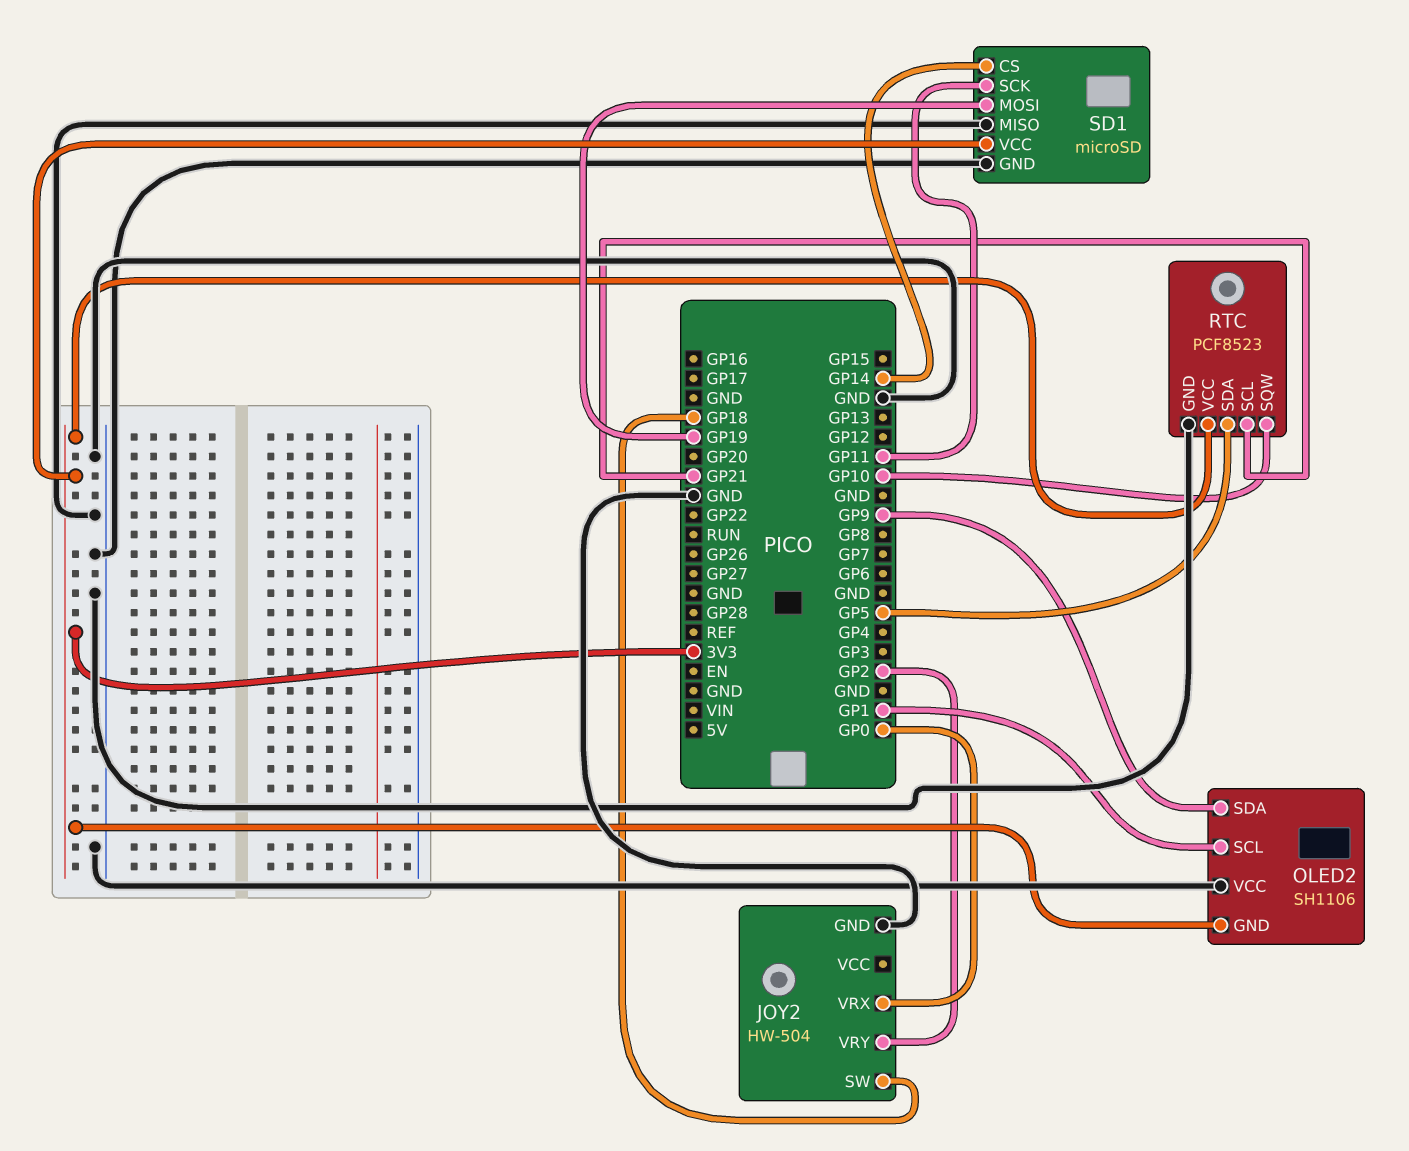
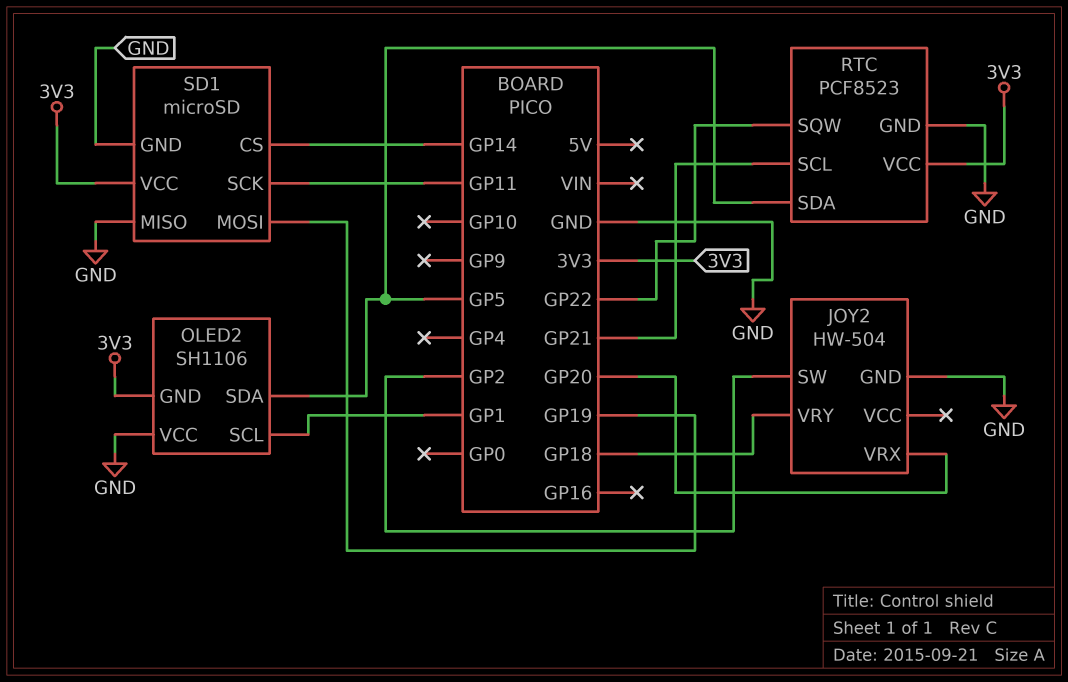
JOY2 pin SW: GP18 -> GP2
JOY2 pin VRX: GP0 -> GP20
JOY2 pin VRY: GP2 -> GP18
OLED2 pin SDA: GP9 -> GP5
RTC pin SQW: GP10 -> GP22

